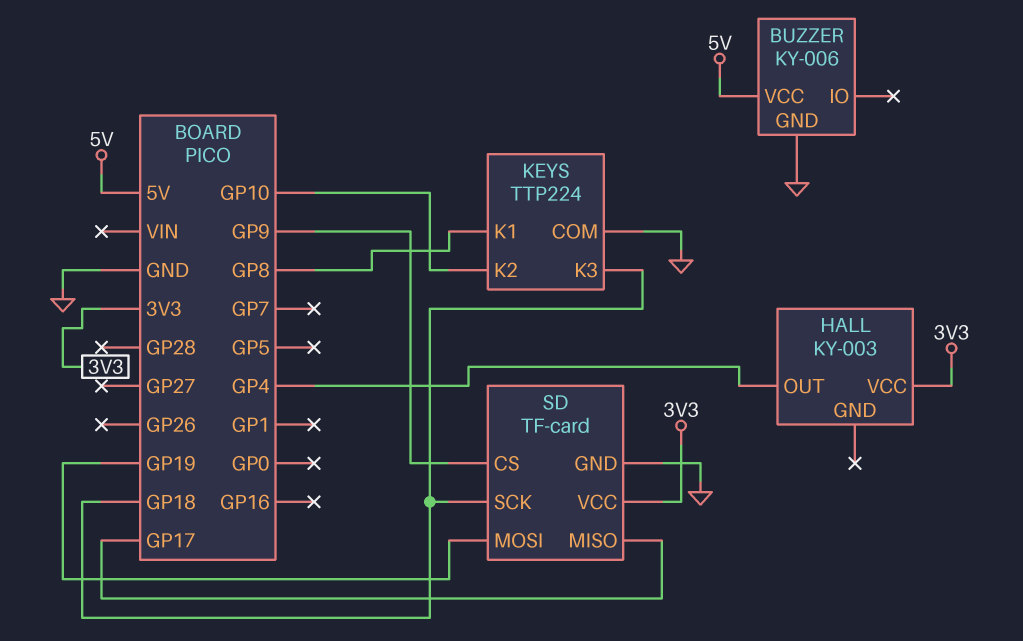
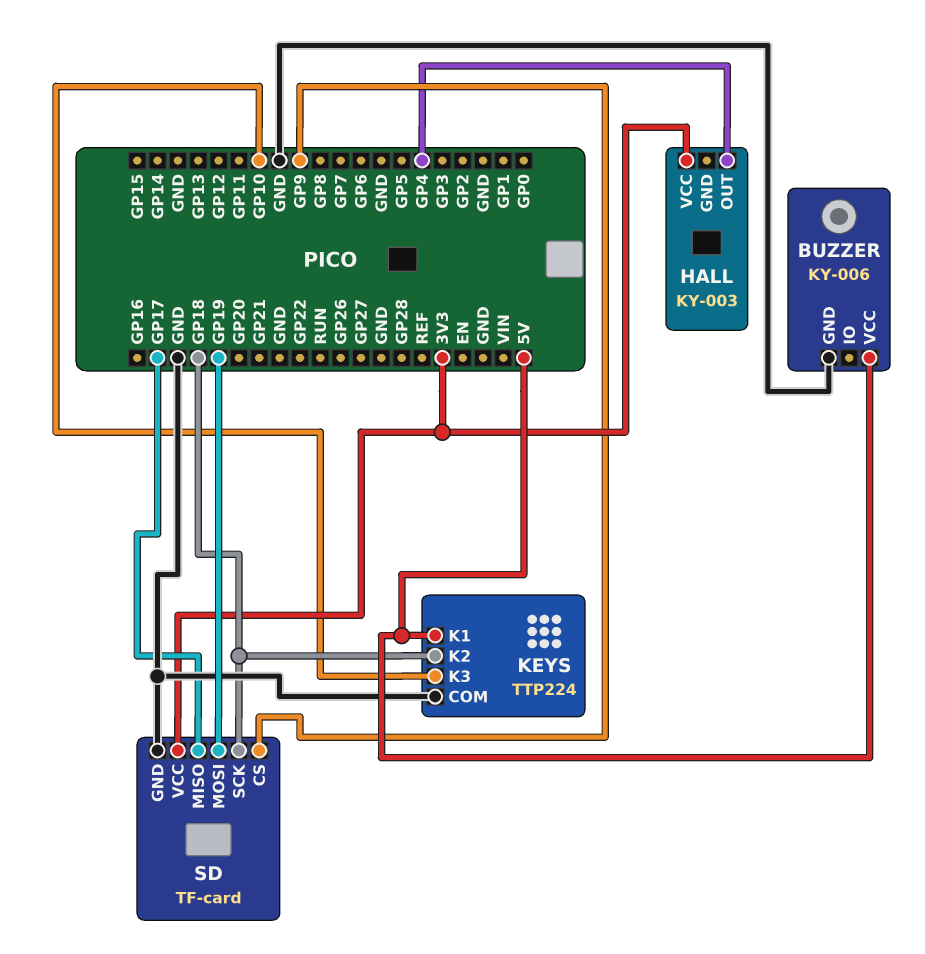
KEYS pin K1: GP8 -> 5V
KEYS pin K2: GP10 -> GP18
KEYS pin K3: GP18 -> GP10

